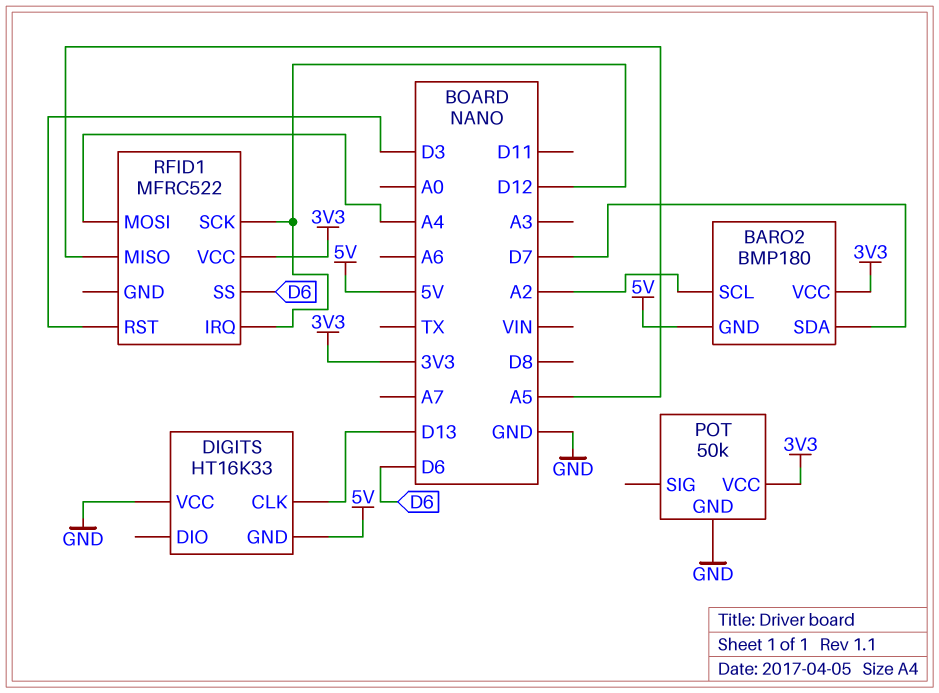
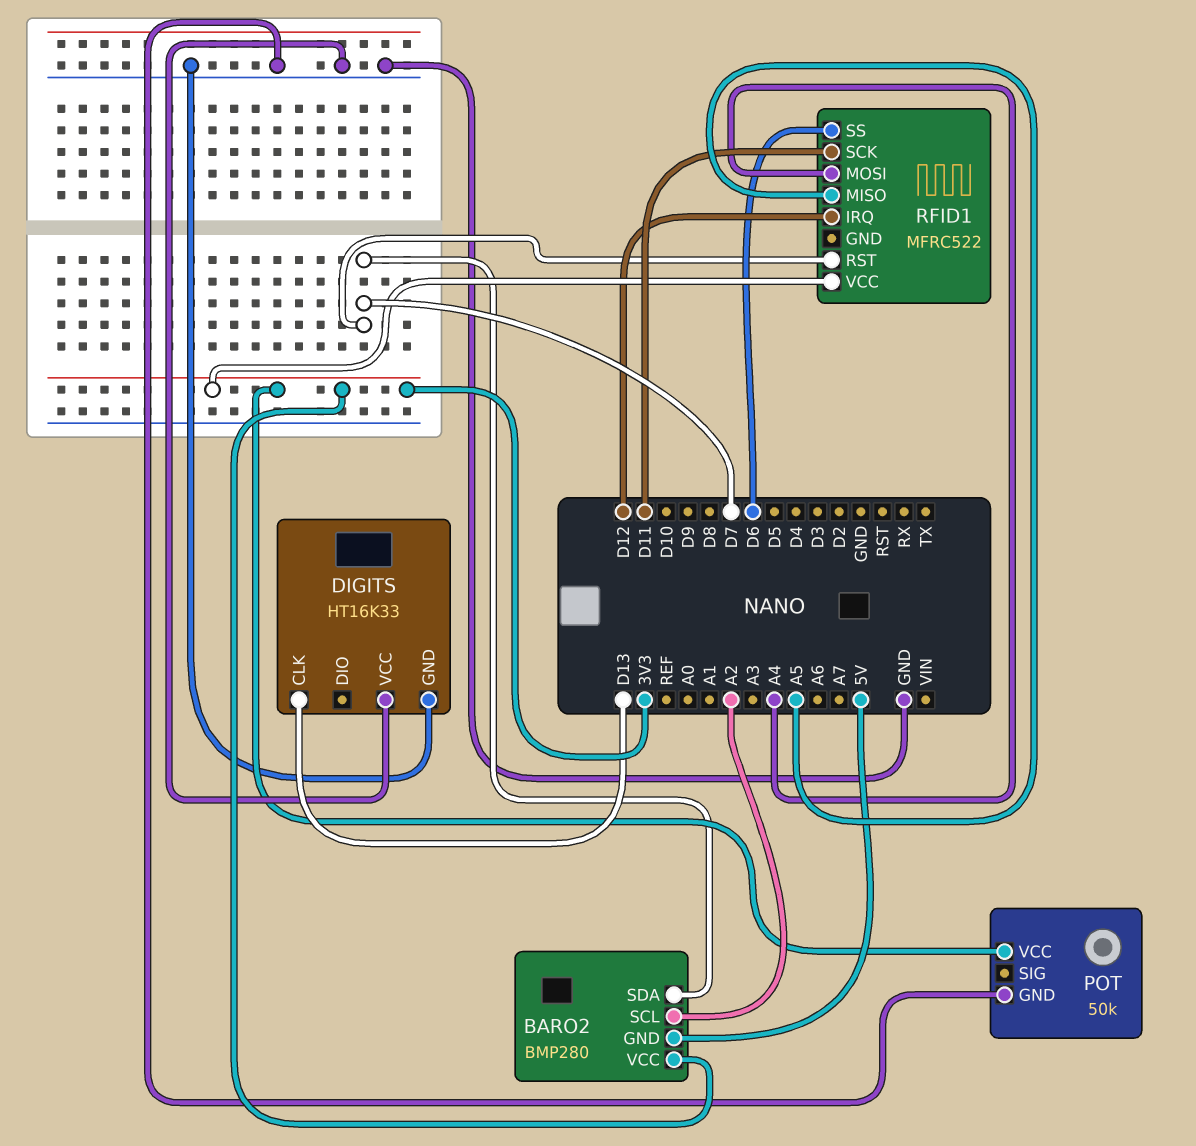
BARO2: BMP180 -> BMP280
DIGITS pin GND: 5V -> GND
RFID1 pin RST: D3 -> D7
RFID1 pin SCK: D12 -> D11

